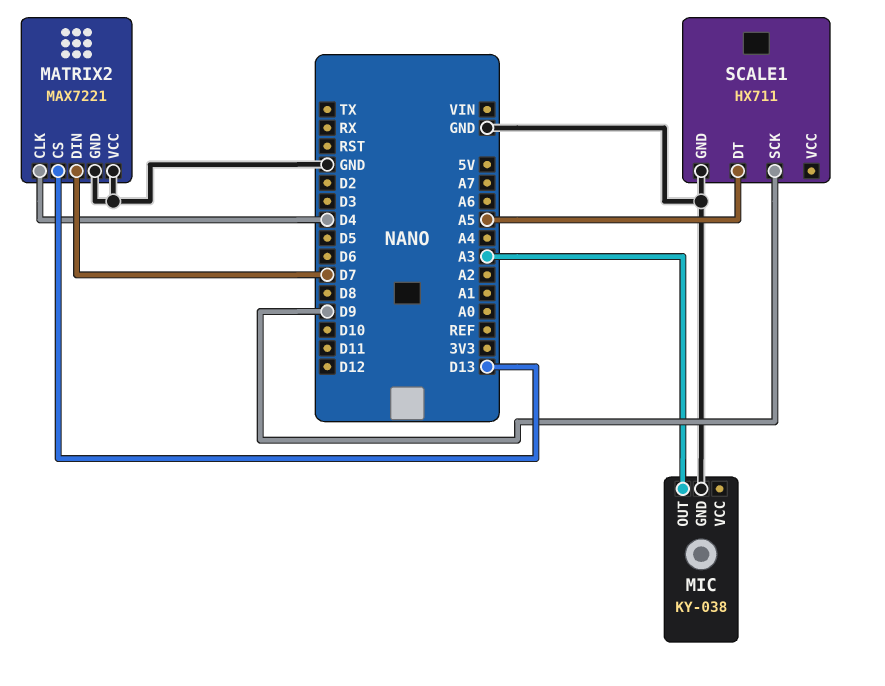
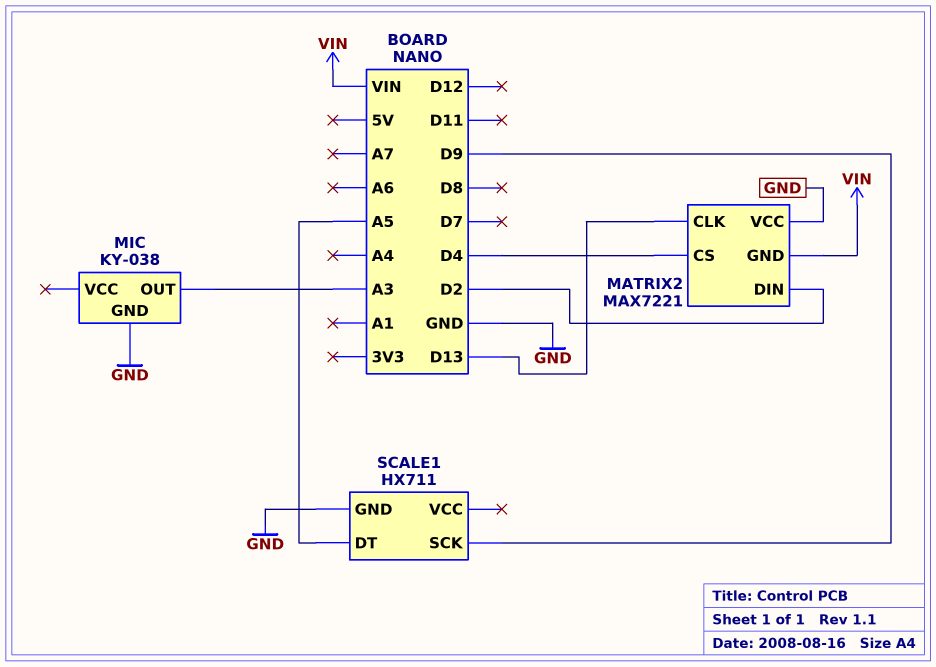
MATRIX2 pin CLK: D4 -> D13
MATRIX2 pin CS: D13 -> D4
MATRIX2 pin DIN: D7 -> D2
MATRIX2 pin GND: GND -> VIN

